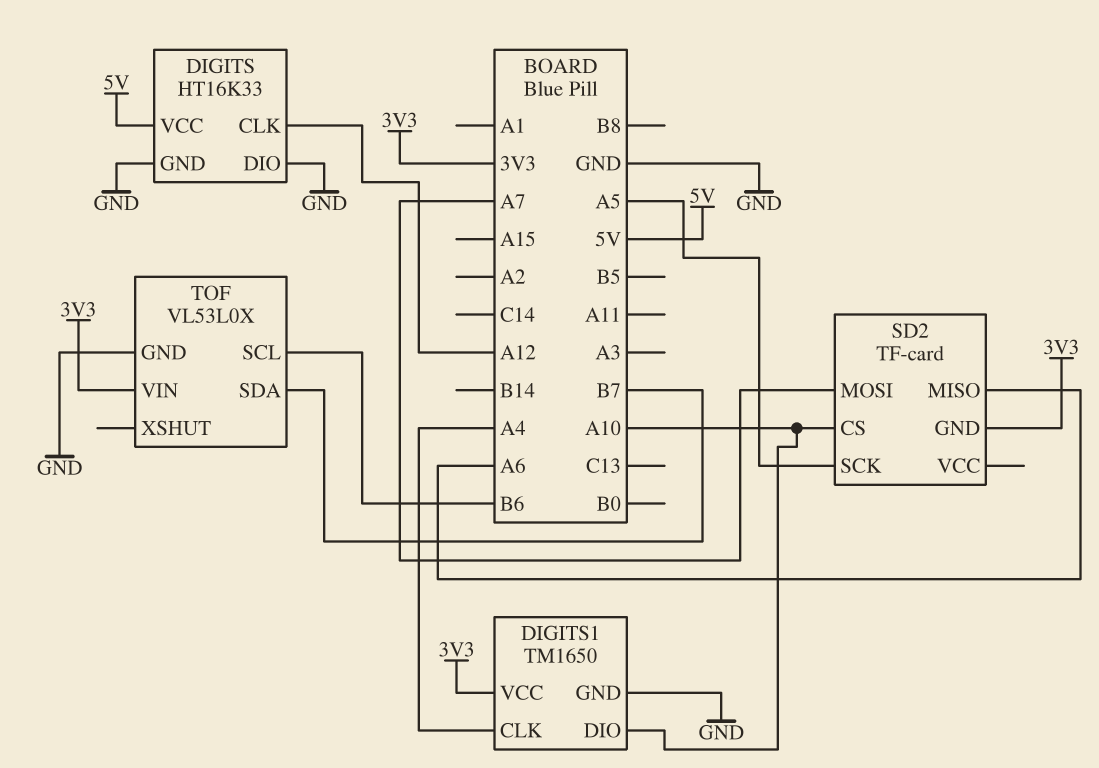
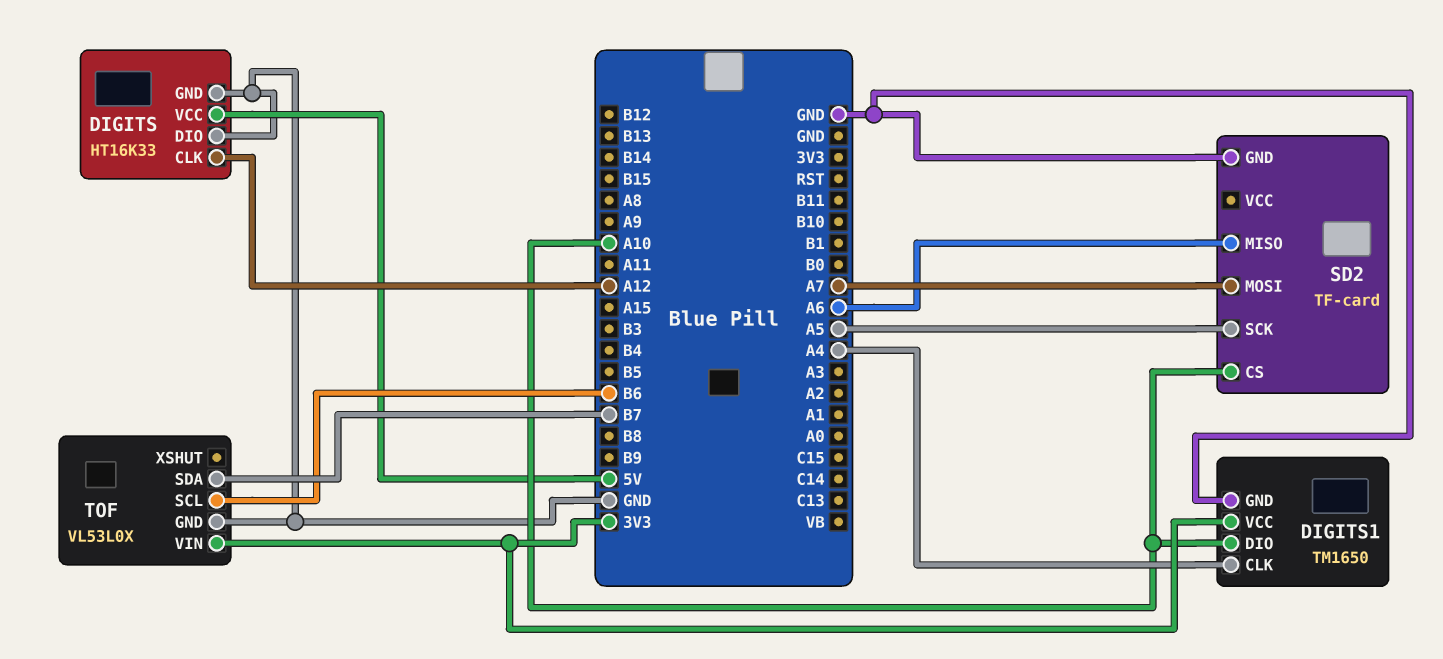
SD2 pin GND: 3V3 -> GND

